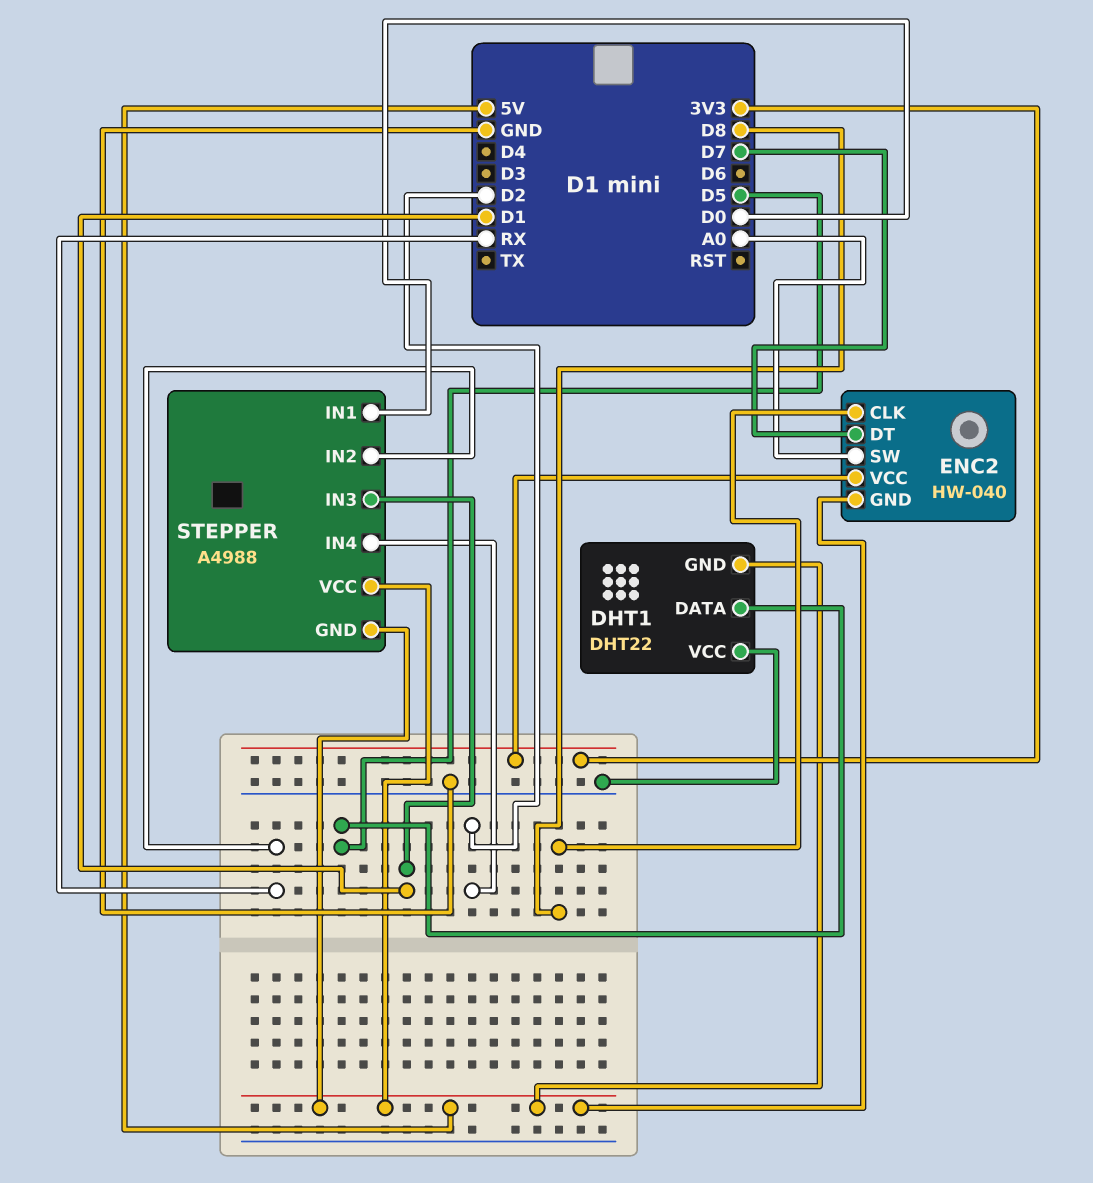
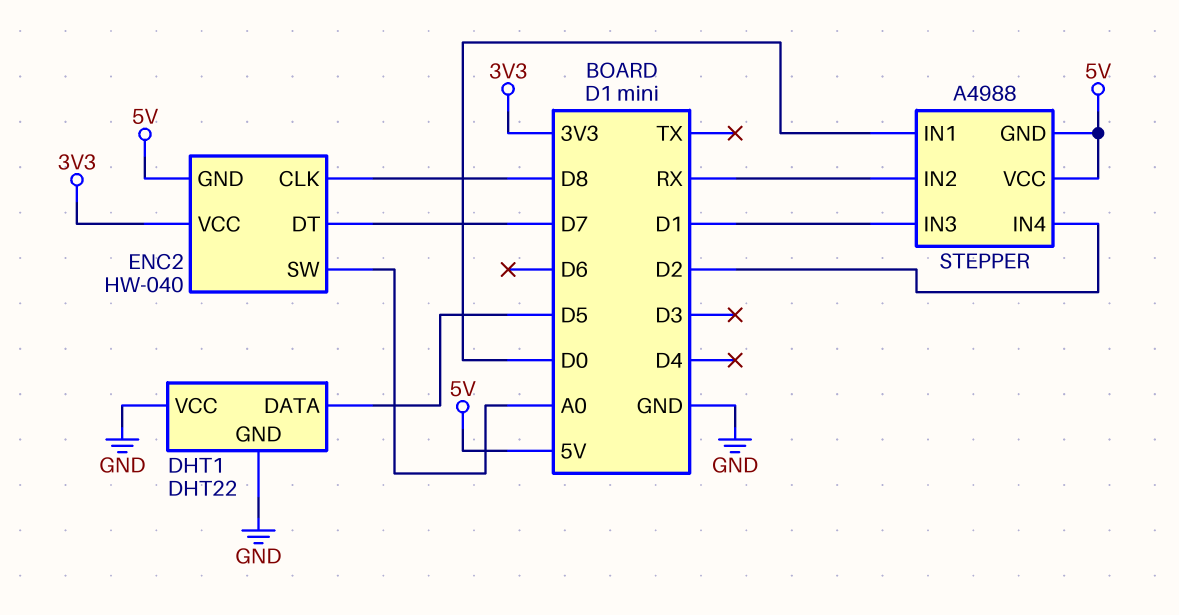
DHT1 pin GND: 5V -> GND

